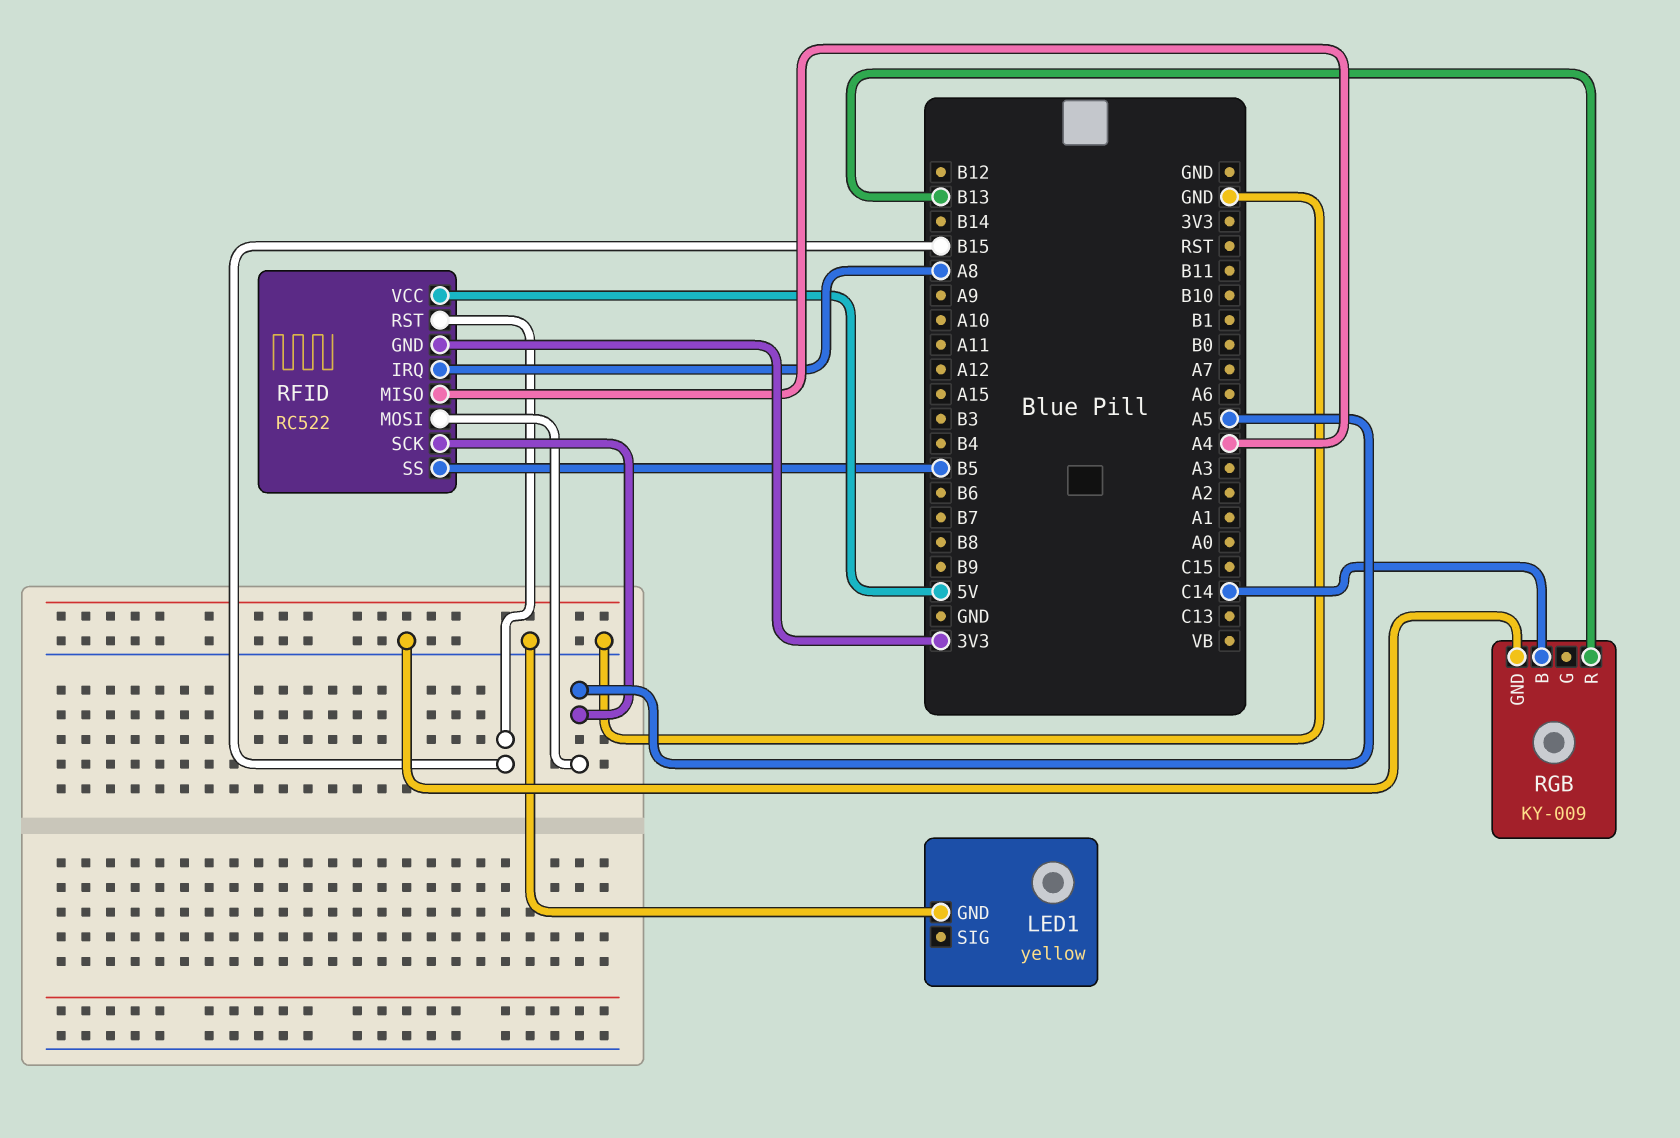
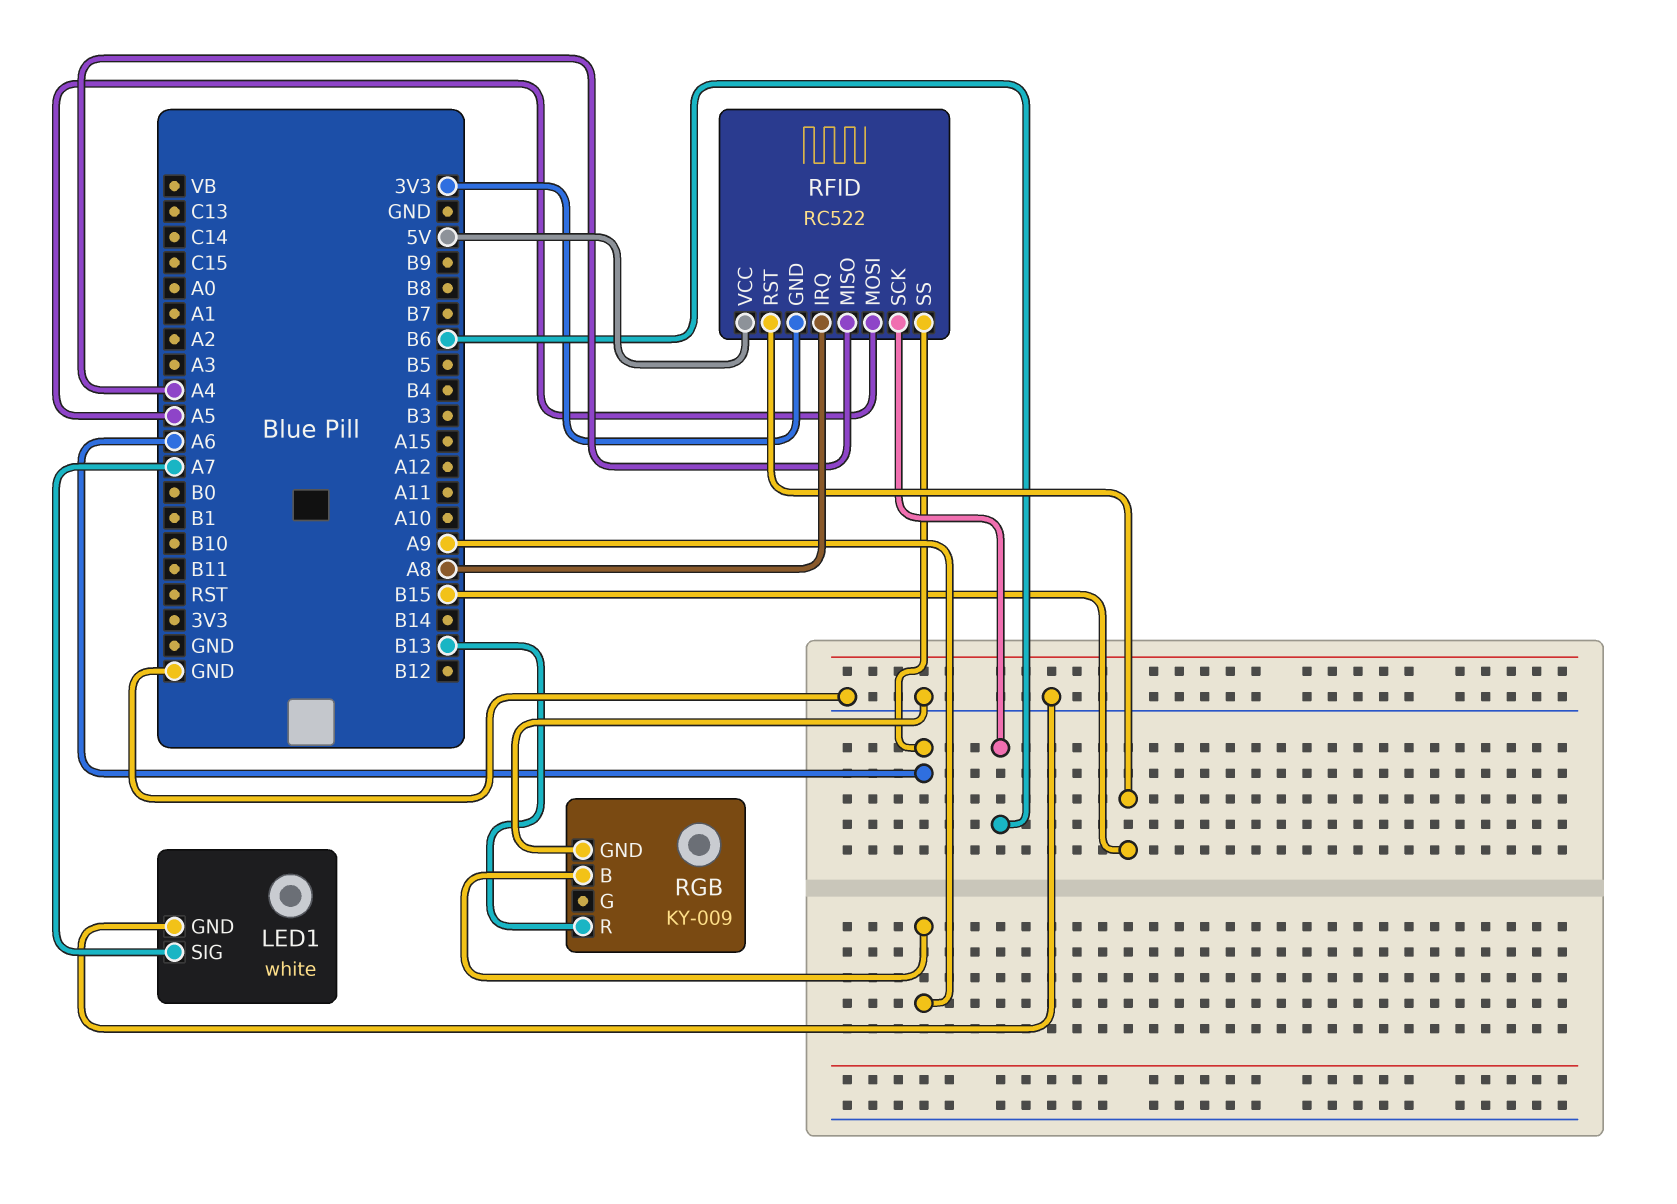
LED1: yellow -> white
LED1 pin SIG: none -> A7
RFID pin SCK: A5 -> B6
RFID pin SS: B5 -> A6
RGB pin B: C14 -> A9

